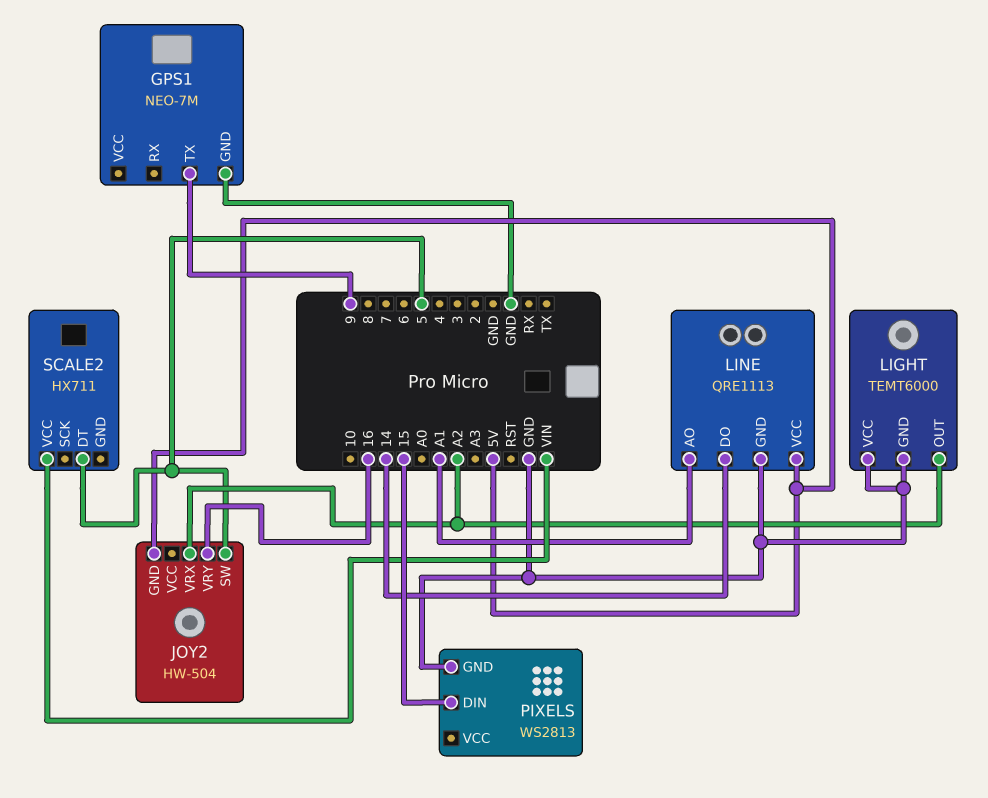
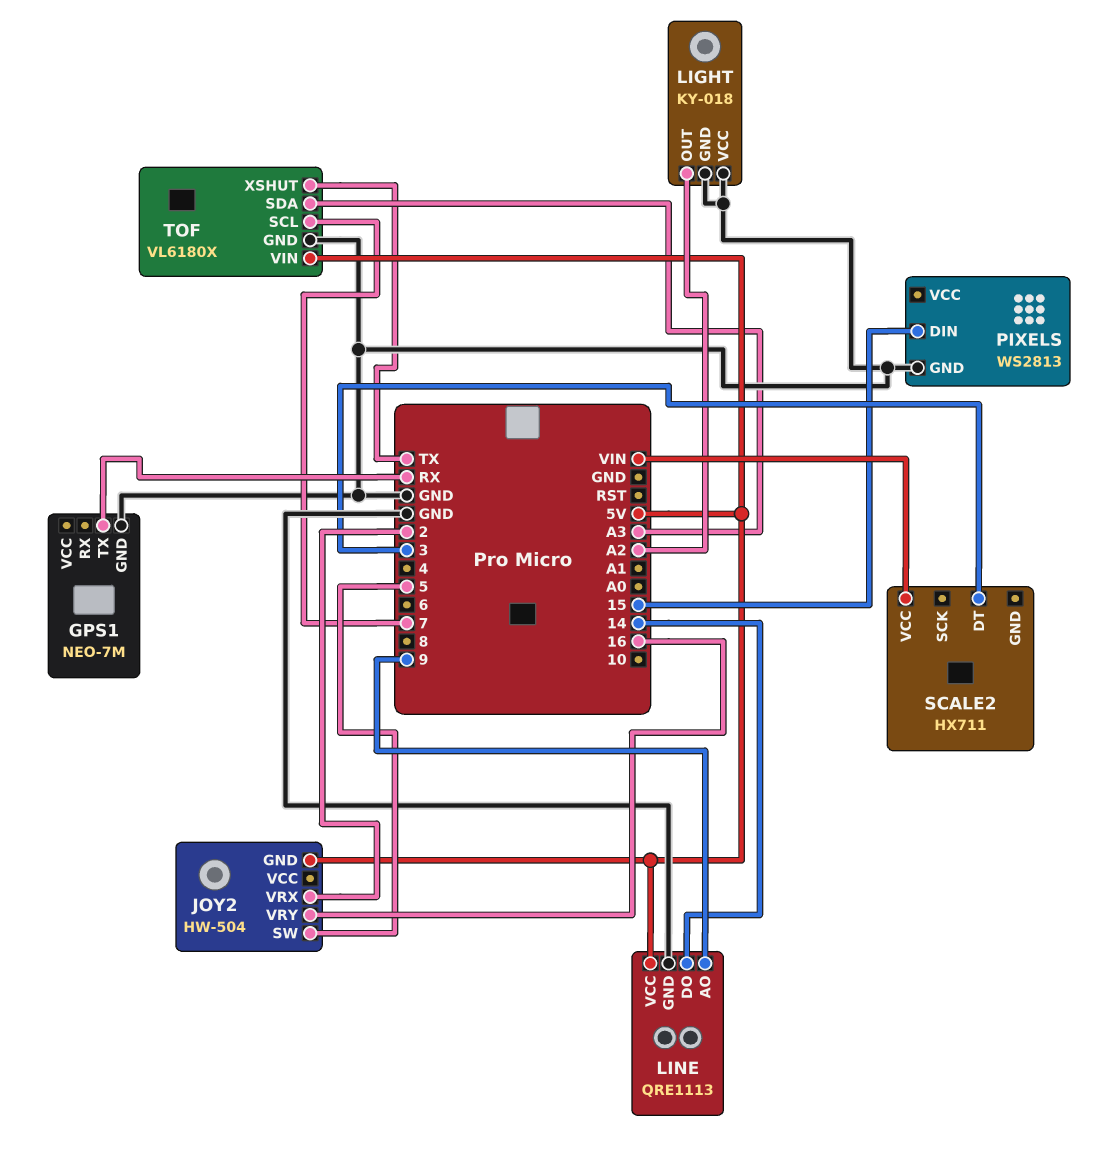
GPS1 pin TX: 9 -> RX
JOY2 pin VRX: A2 -> 2
LIGHT: TEMT6000 -> KY-018
LINE pin AO: A1 -> 9
SCALE2 pin DT: 5 -> 3
TOF: none -> VL6180X
TOF pin GND: none -> GND
TOF pin SCL: none -> 7
TOF pin SDA: none -> A3
TOF pin VIN: none -> 5V
TOF pin XSHUT: none -> TX

